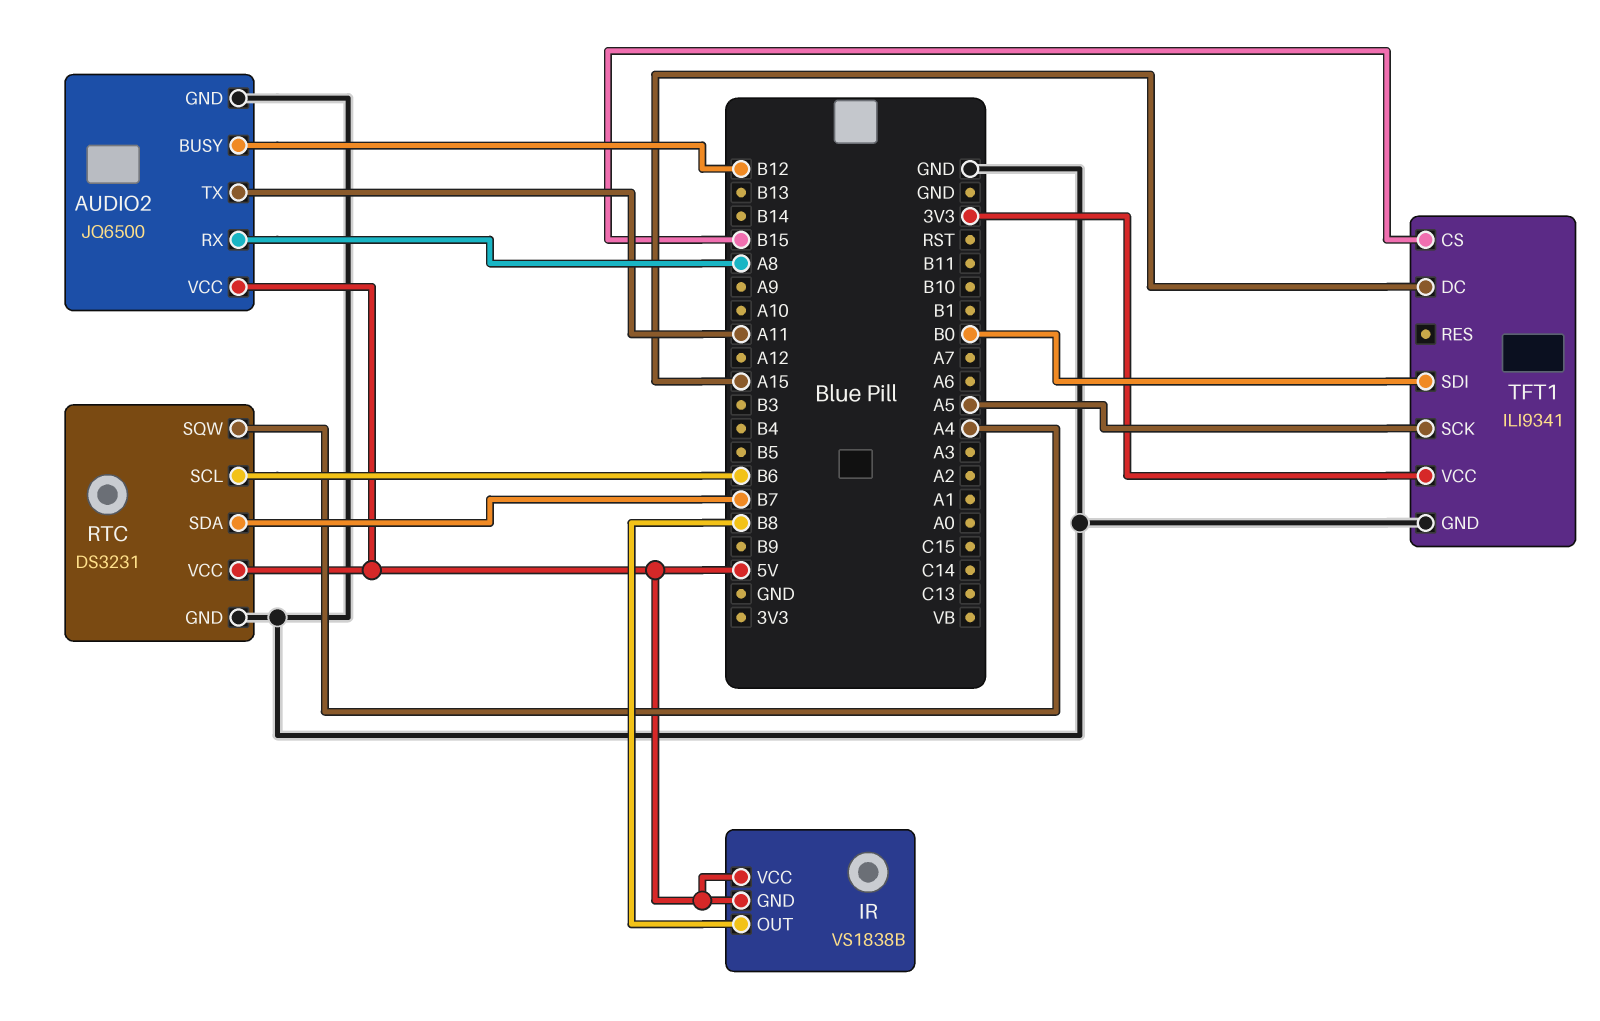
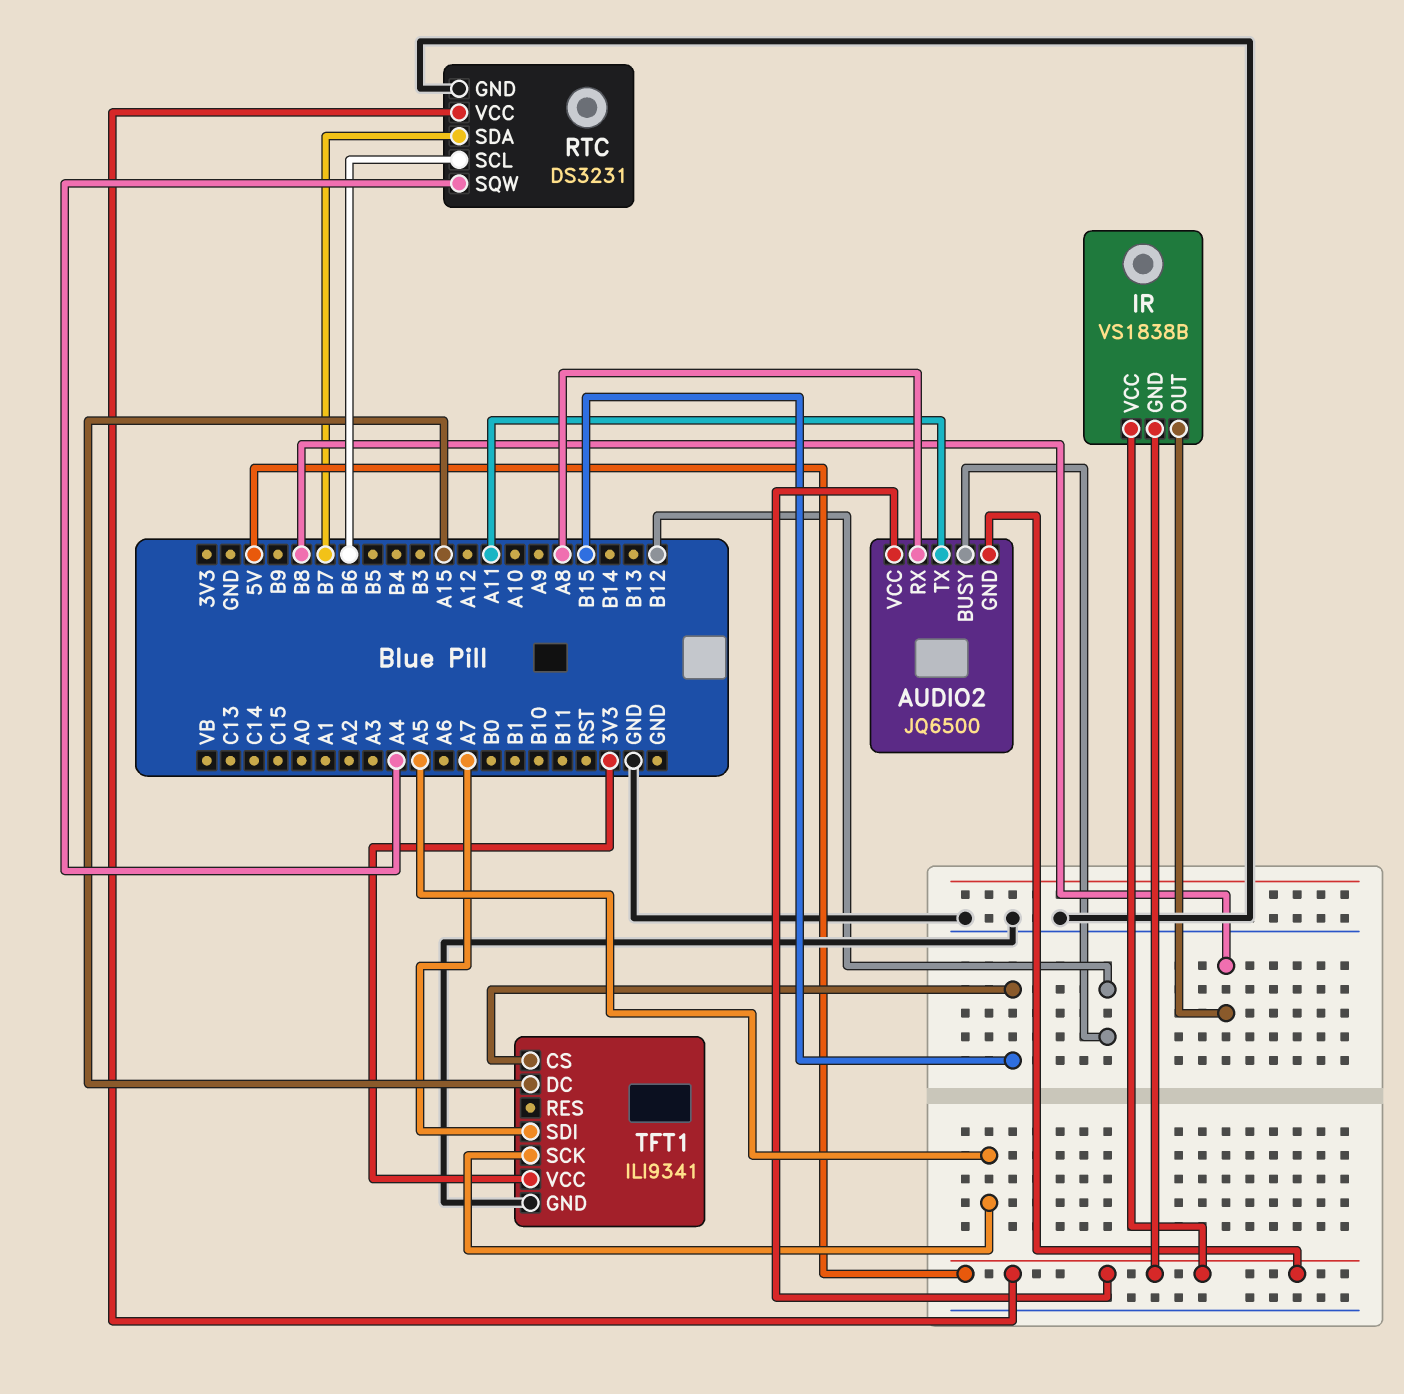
AUDIO2 pin GND: GND -> 5V
TFT1 pin SDI: B0 -> A7

